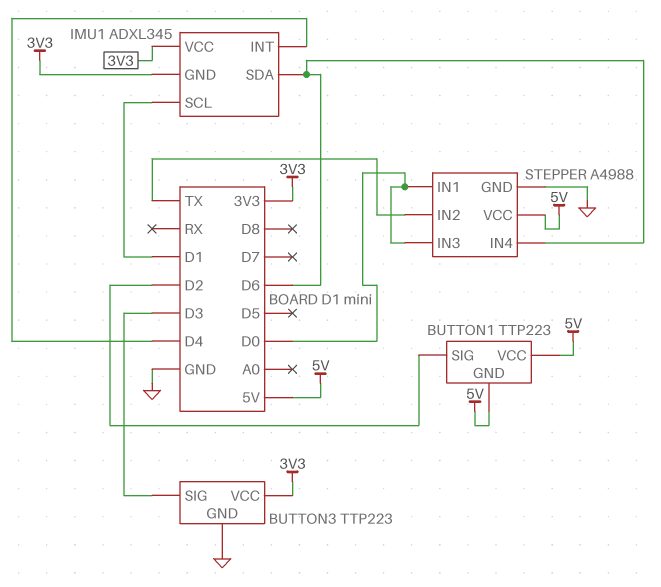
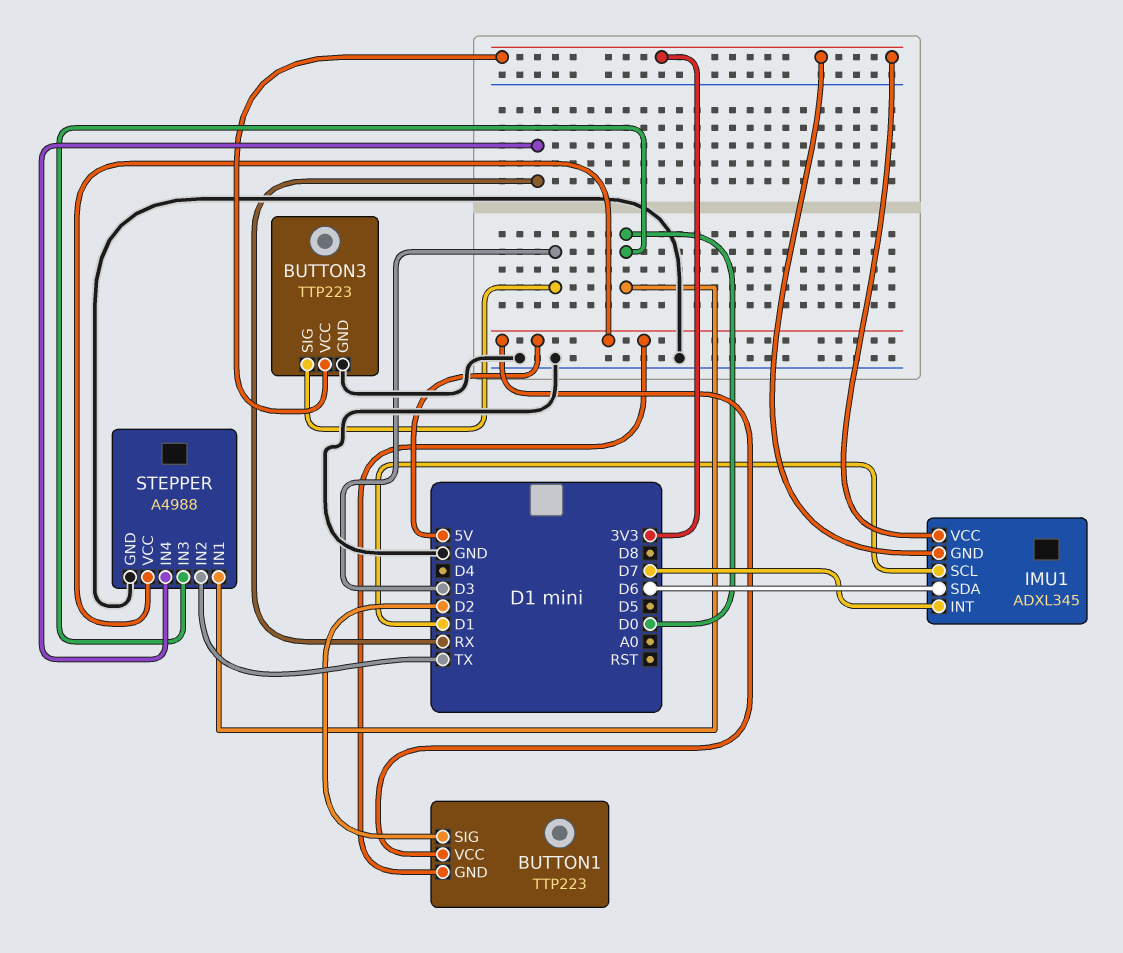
IMU1 pin INT: D4 -> D7
STEPPER pin IN4: D6 -> RX

